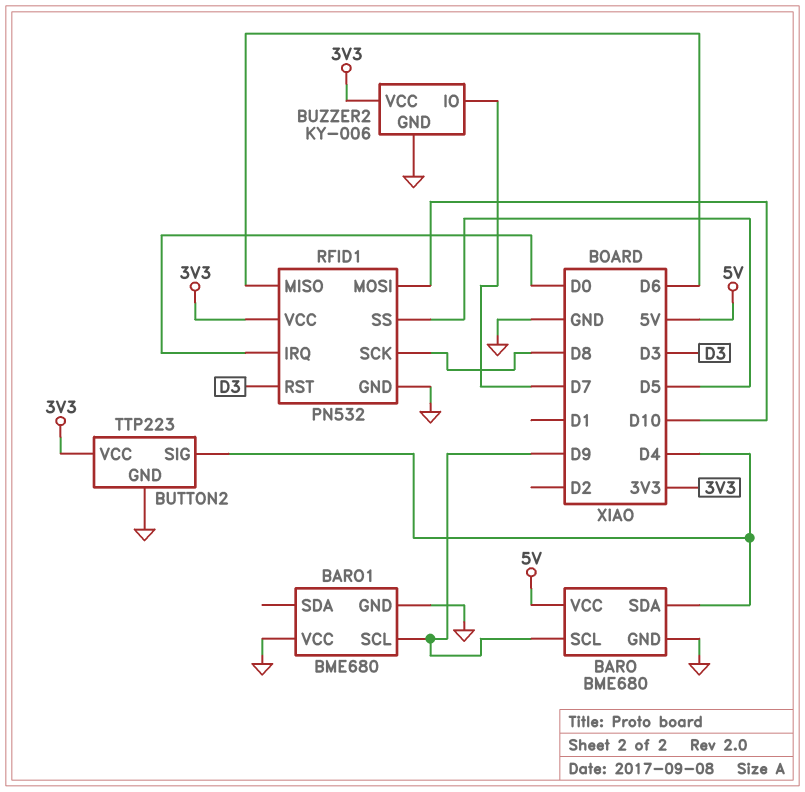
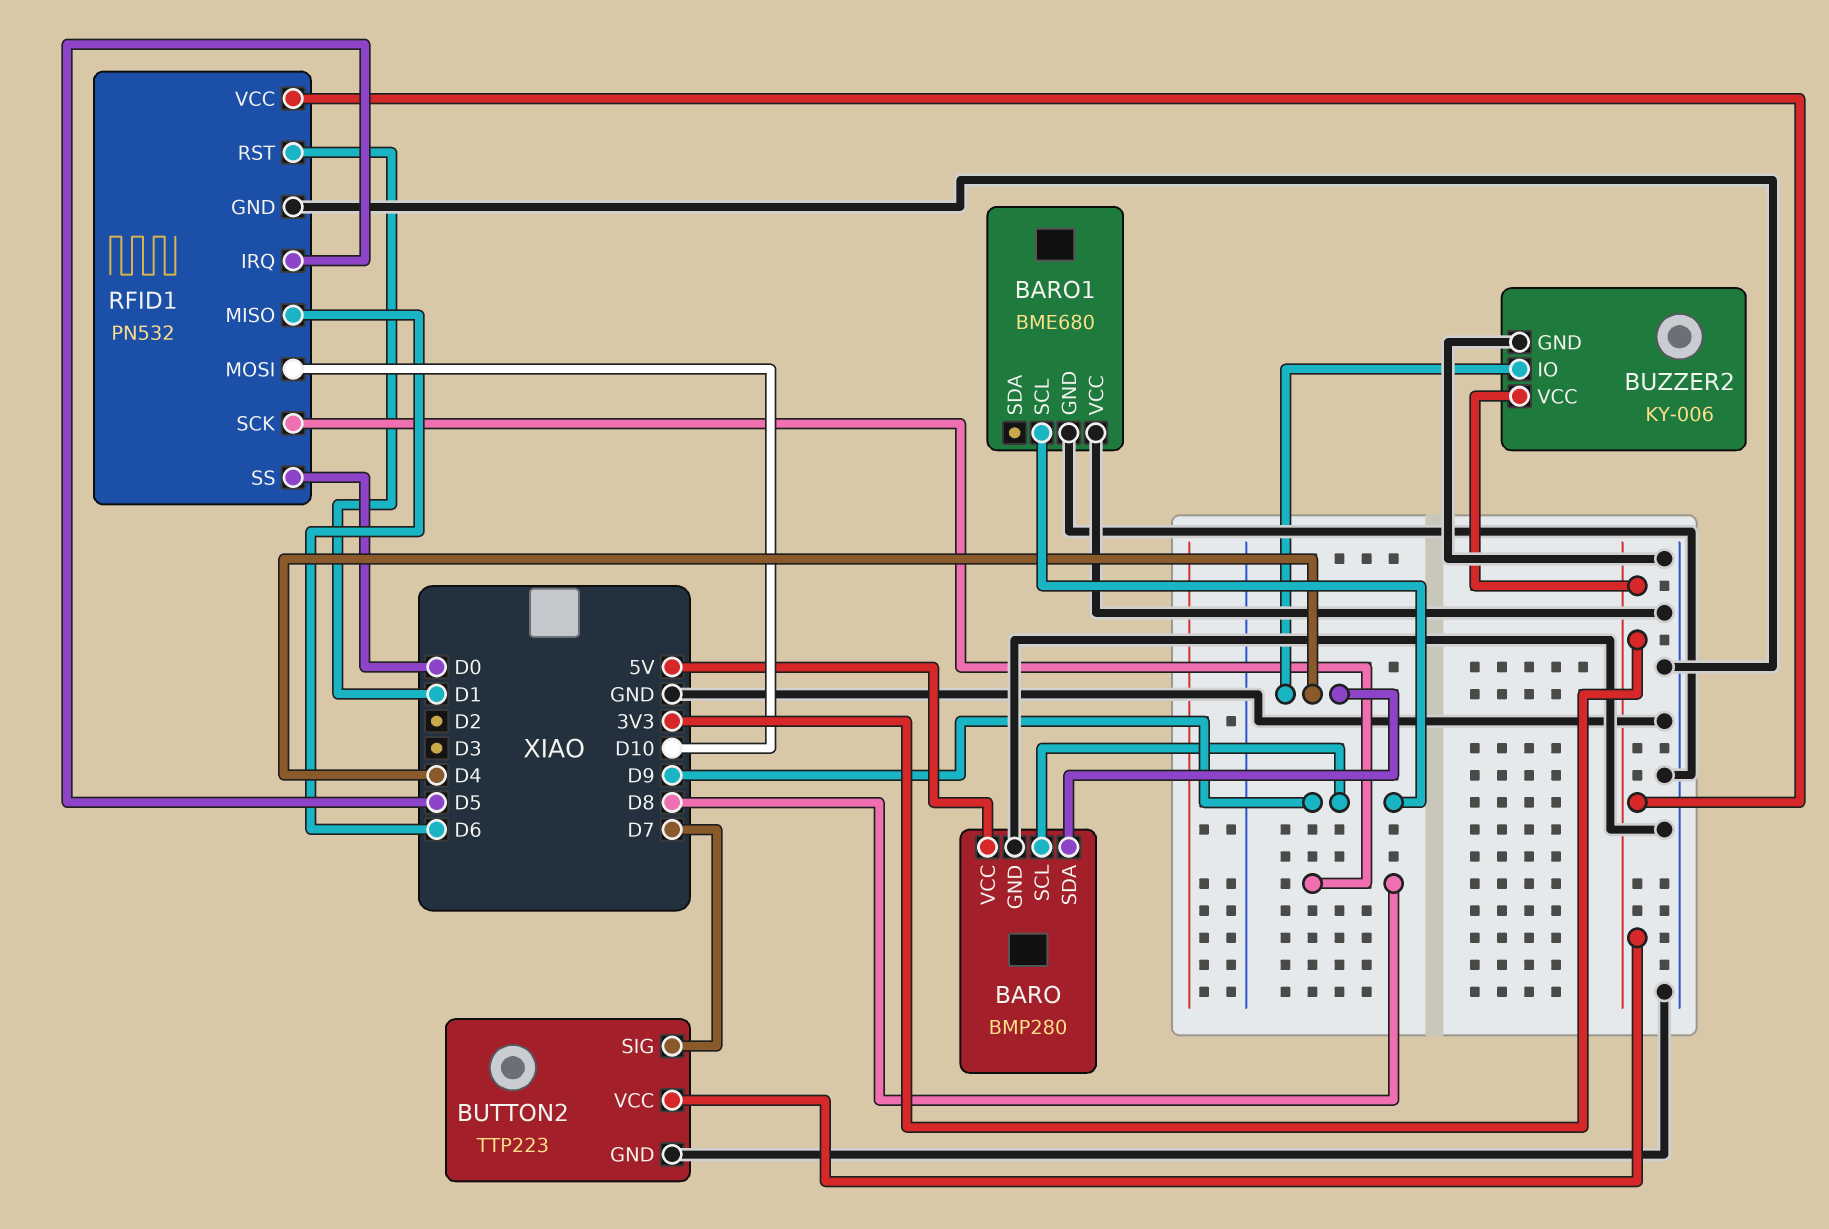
BARO: BME680 -> BMP280
BUTTON2 pin SIG: D4 -> D7
BUZZER2 pin IO: D7 -> D4
RFID1 pin IRQ: D0 -> D5
RFID1 pin RST: D3 -> D1
RFID1 pin SS: D5 -> D0

